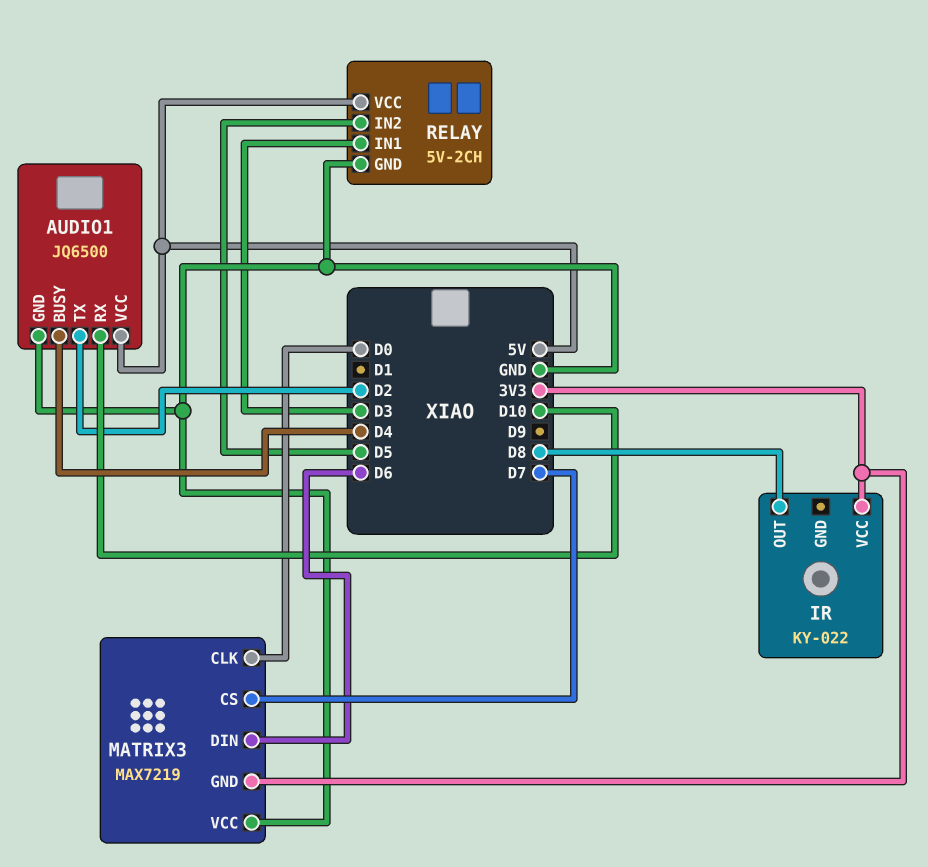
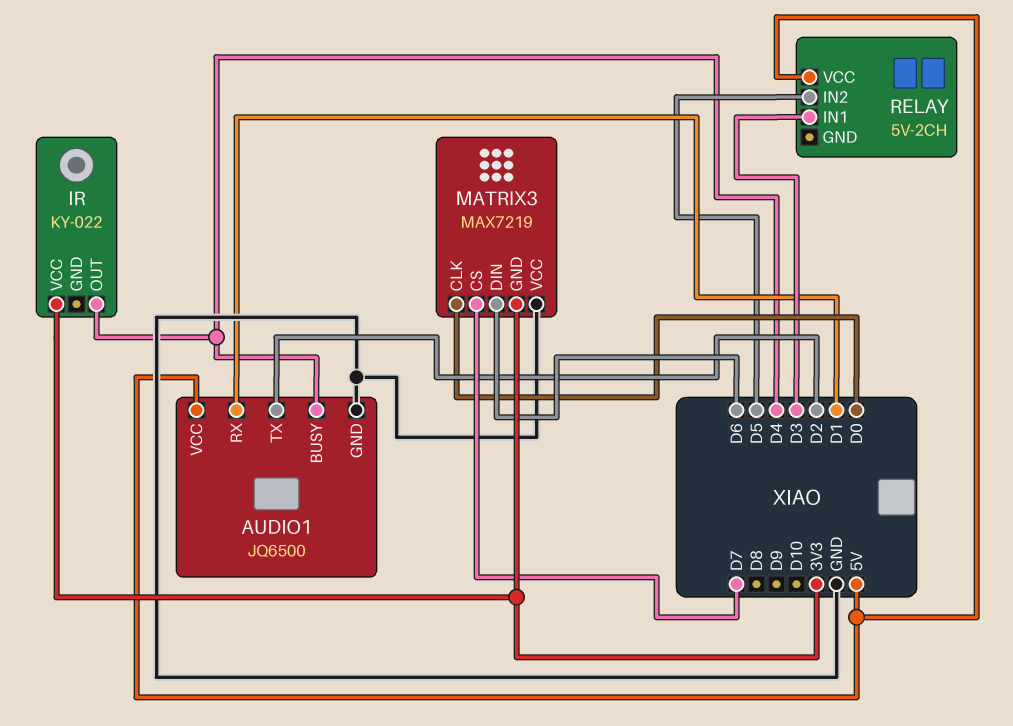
AUDIO1 pin RX: D10 -> D1
IR pin OUT: D8 -> D4
RELAY pin GND: GND -> none

